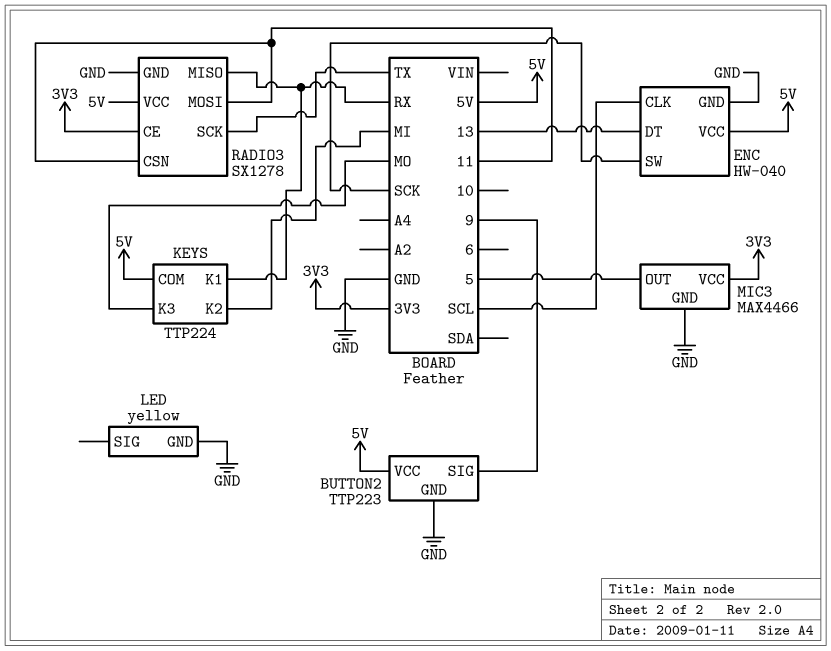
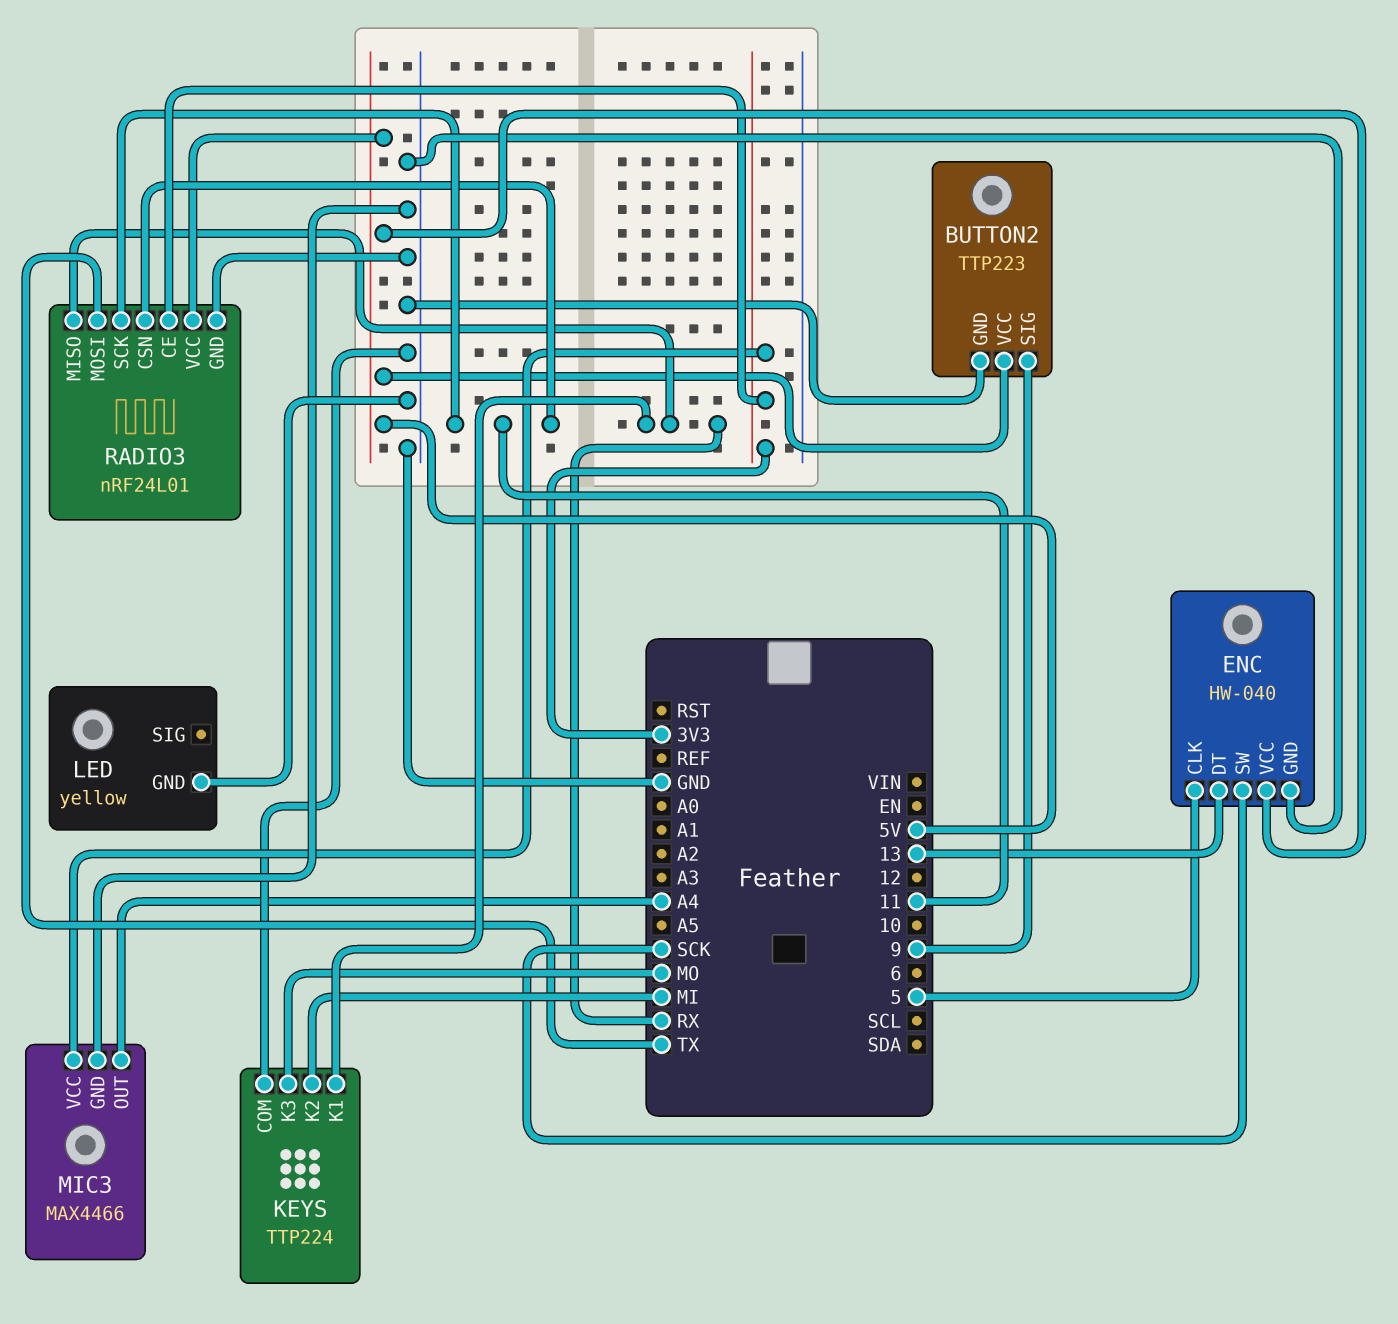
ENC pin CLK: SCL -> 5
KEYS pin COM: 5V -> GND
MIC3 pin OUT: 5 -> A4
RADIO3: SX1278 -> nRF24L01
RADIO3 pin MOSI: 11 -> TX
RADIO3 pin SCK: TX -> 11

